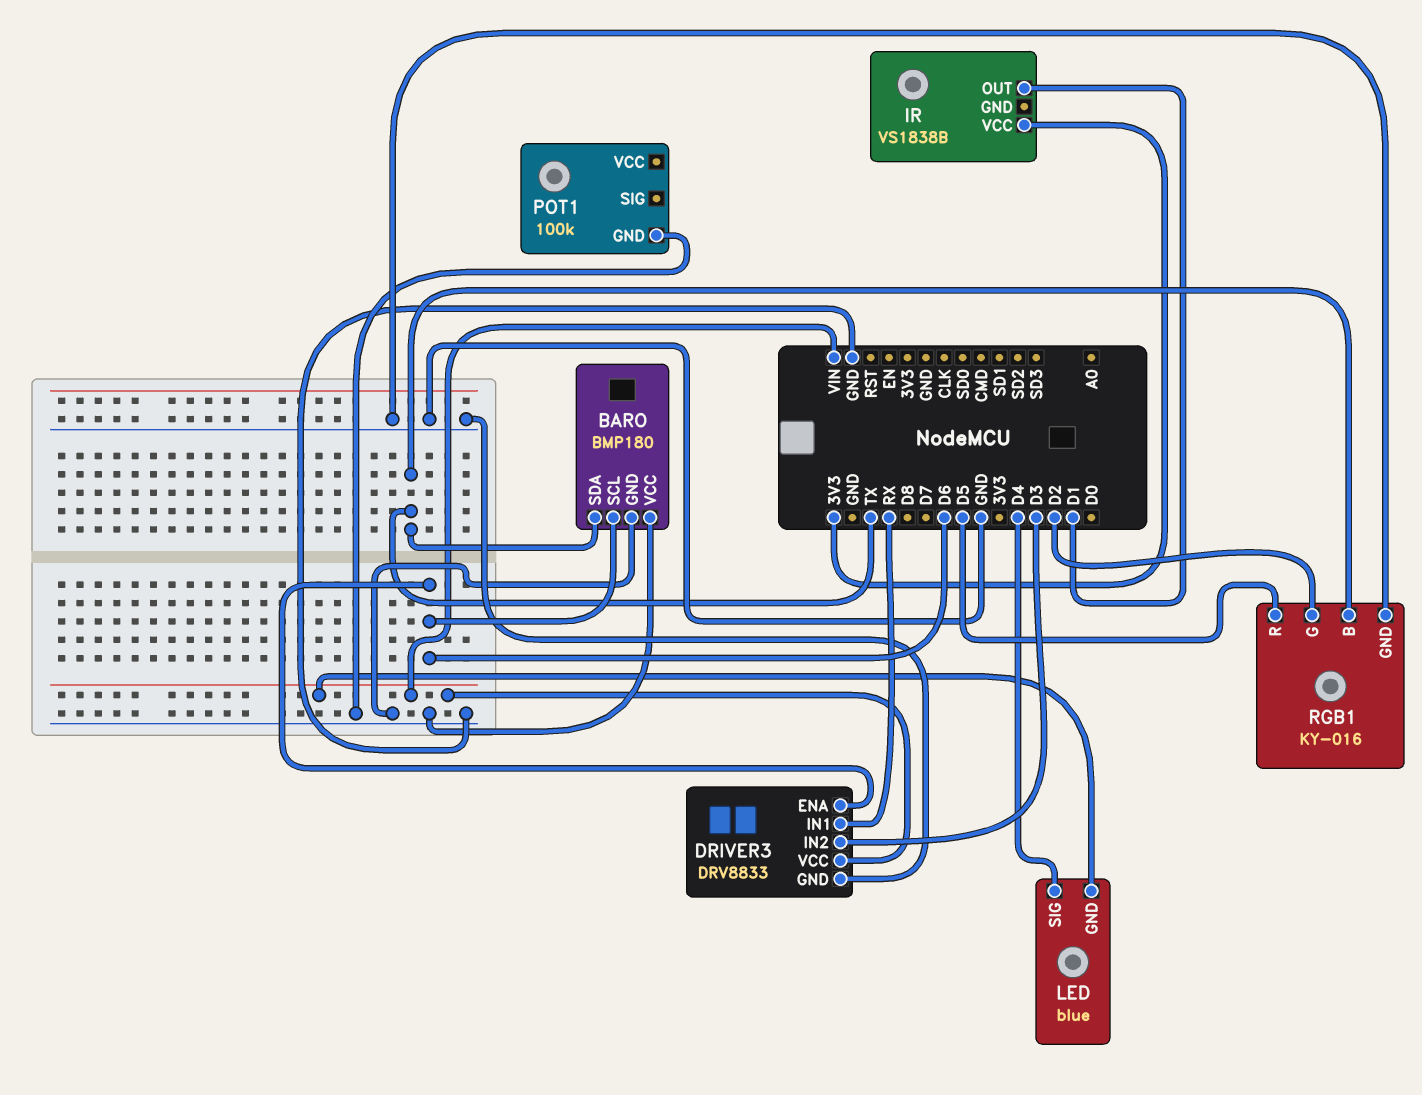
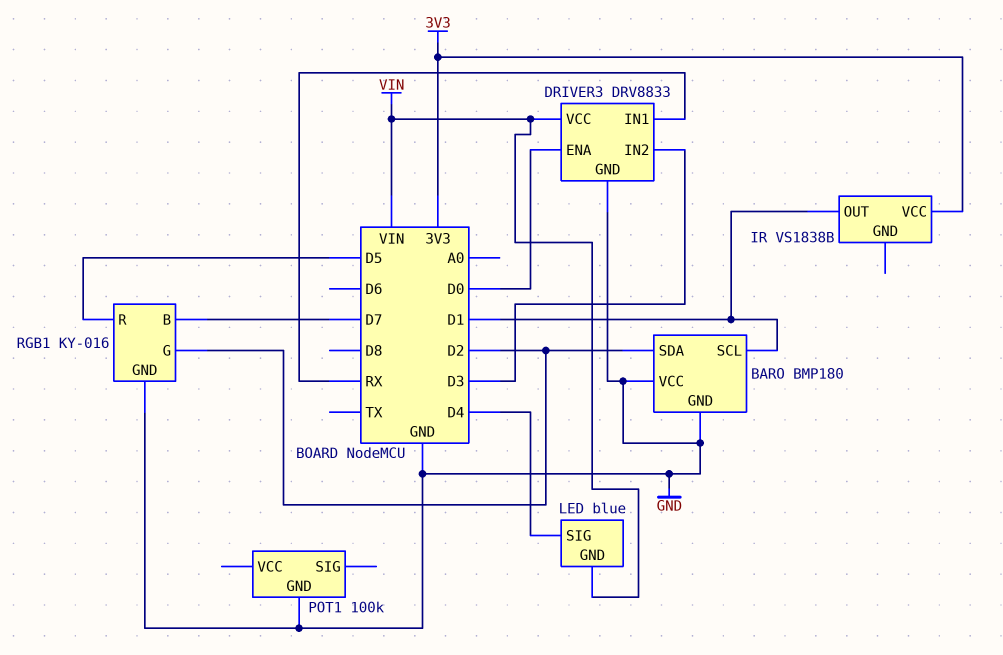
BARO pin SCL: D6 -> D1
BARO pin SDA: TX -> D2
DRIVER3 pin ENA: D6 -> D0
RGB1 pin B: TX -> D7

